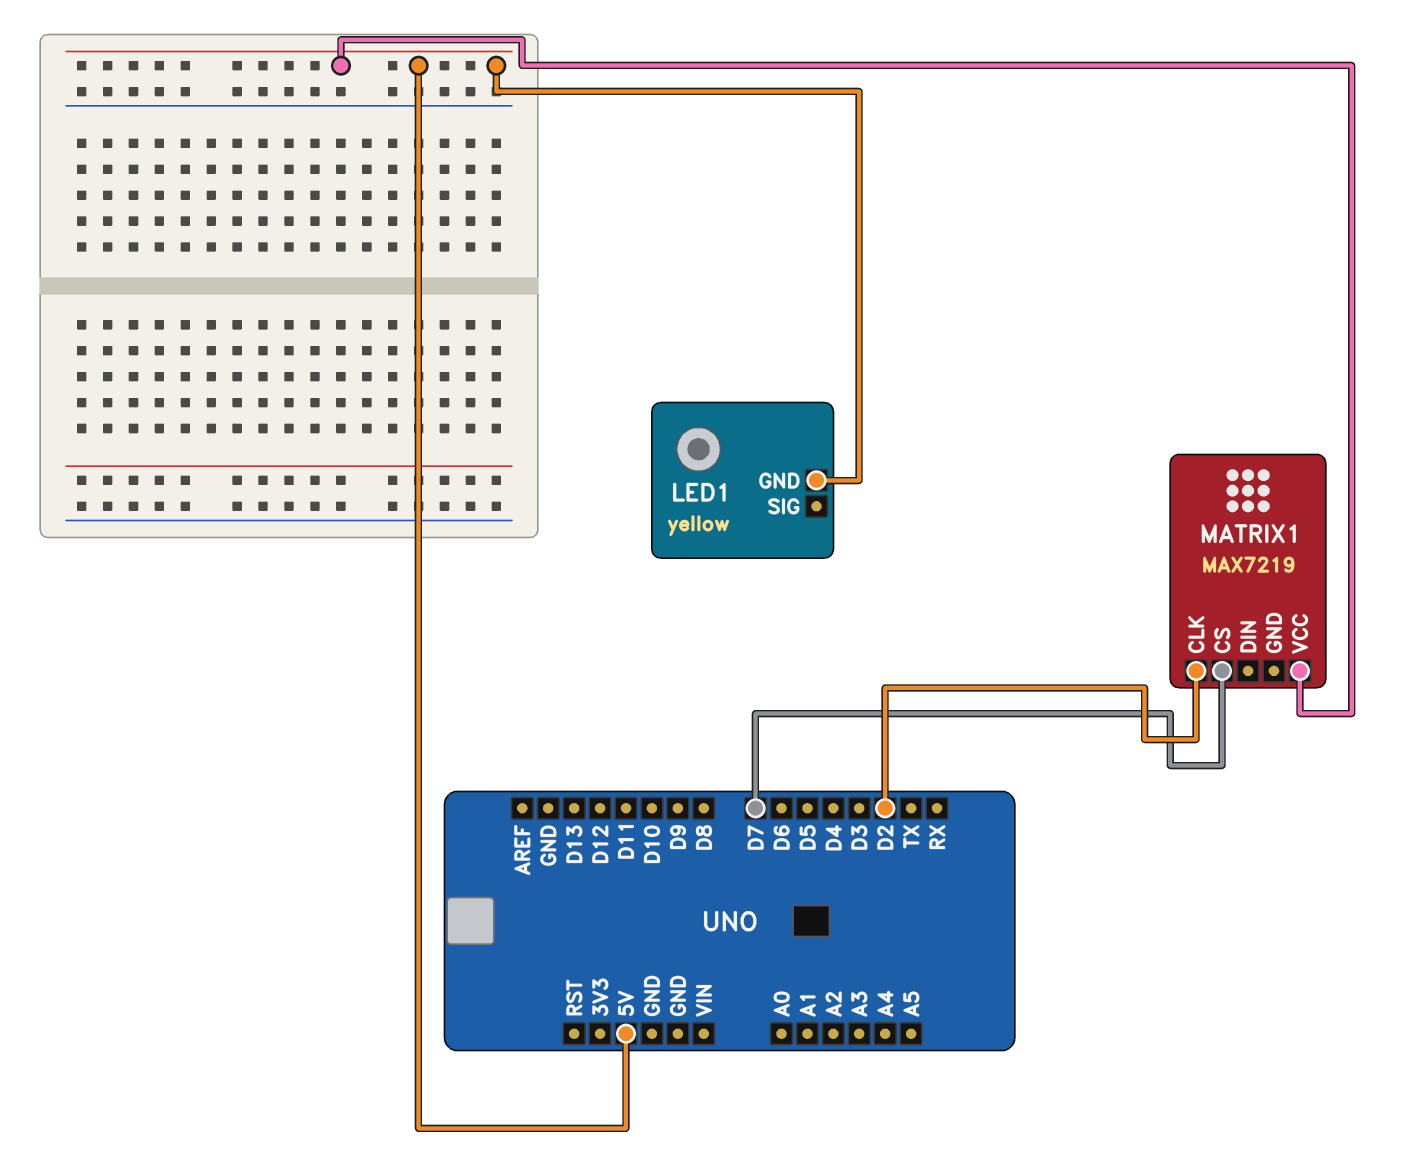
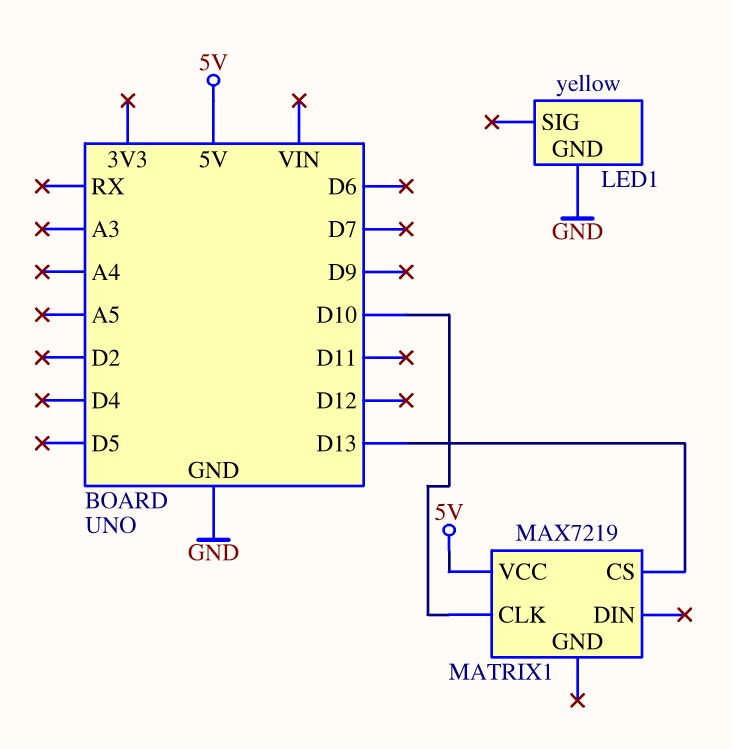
LED1 pin GND: 5V -> GND
MATRIX1 pin CLK: D2 -> D10
MATRIX1 pin CS: D7 -> D13

